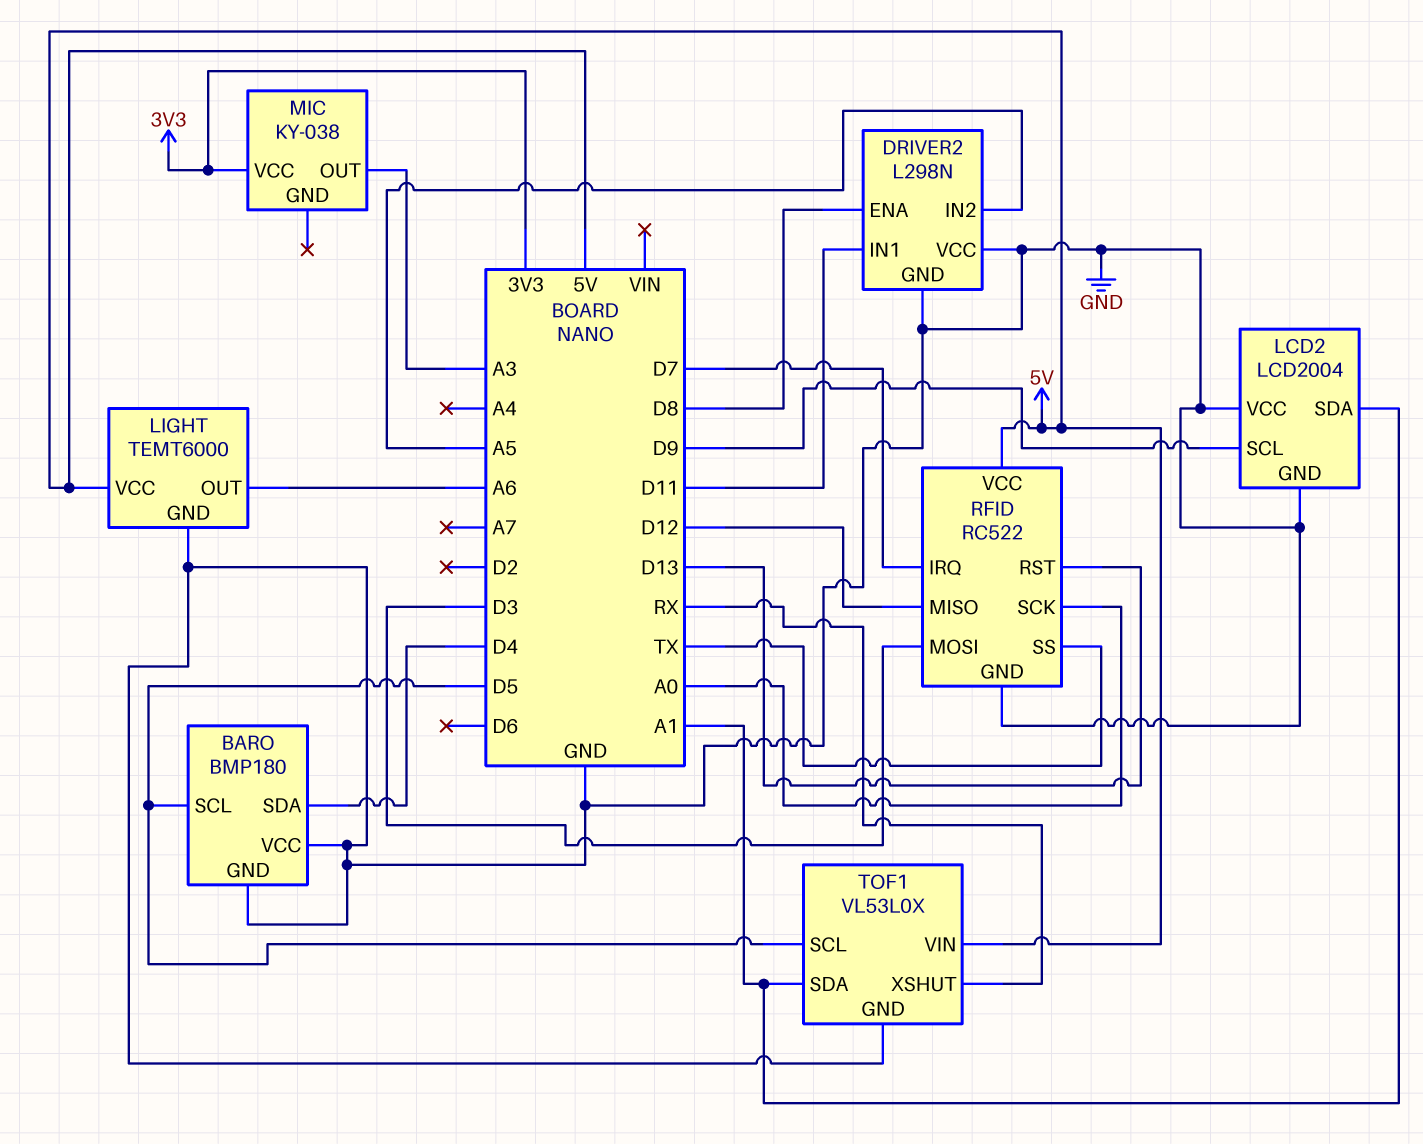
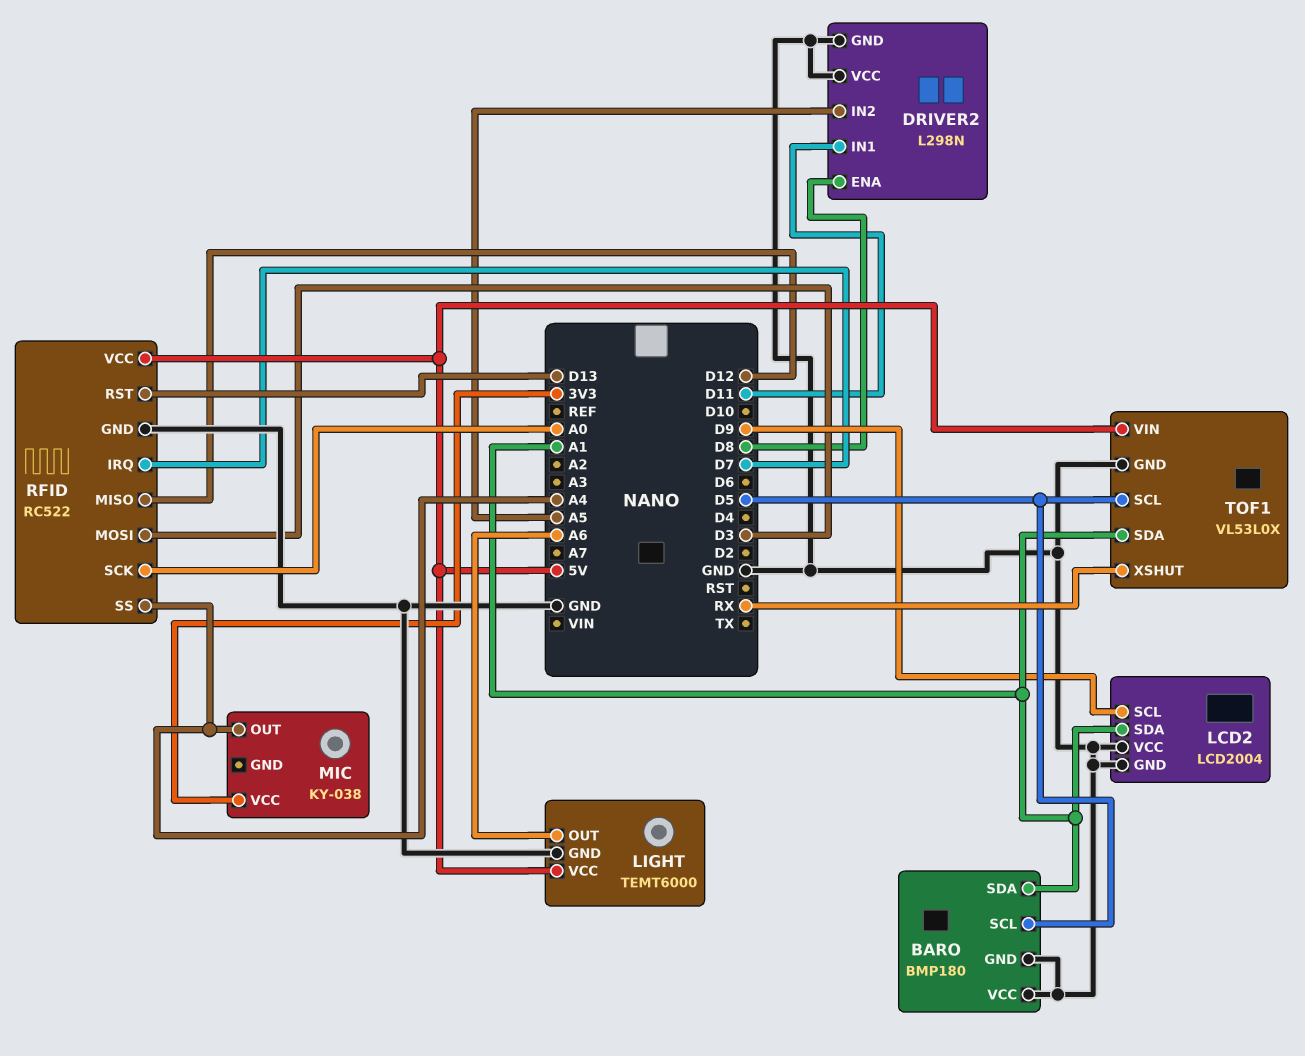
BARO pin SDA: D4 -> A1
MIC pin OUT: A3 -> A4
RFID pin SS: TX -> A4

